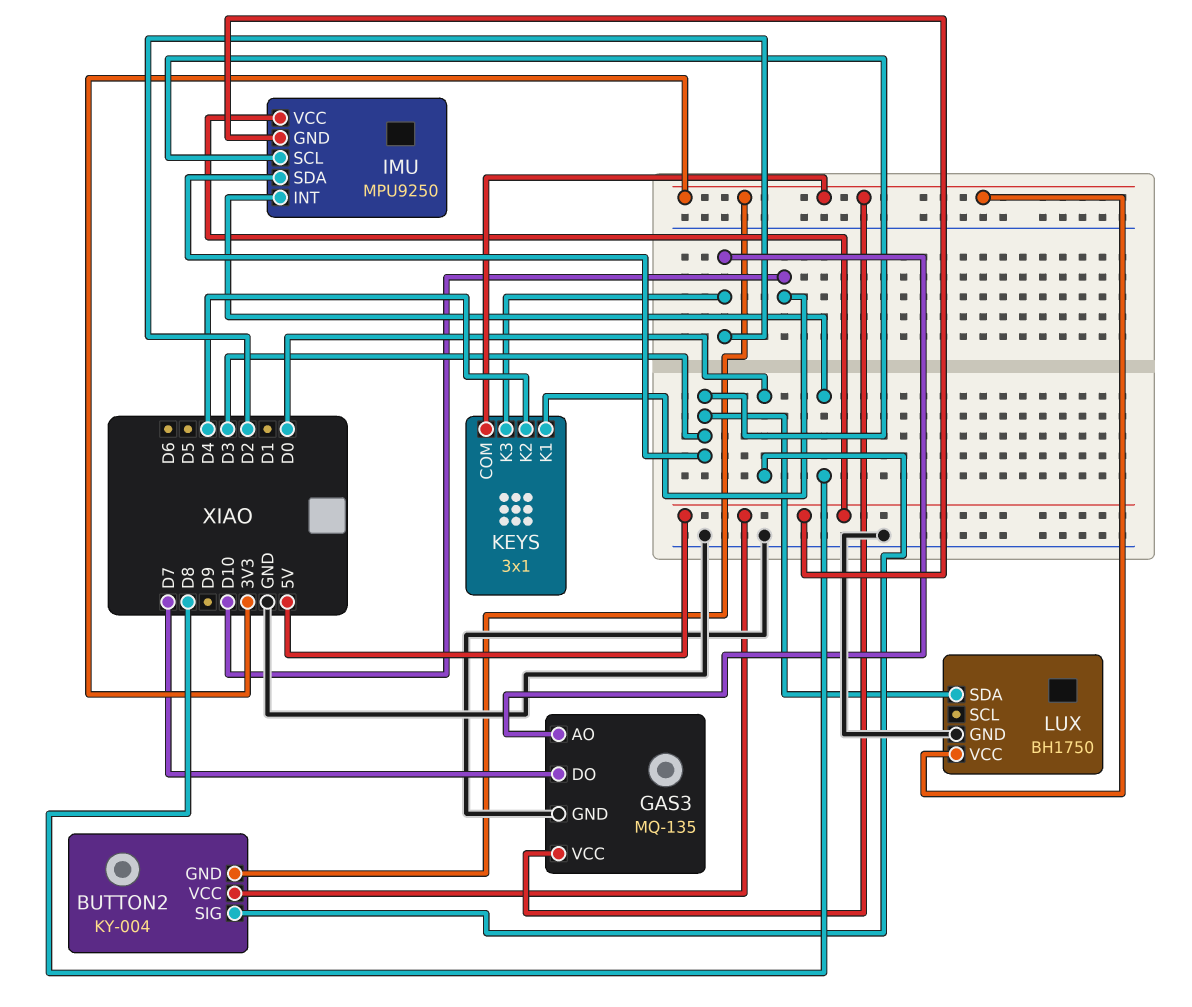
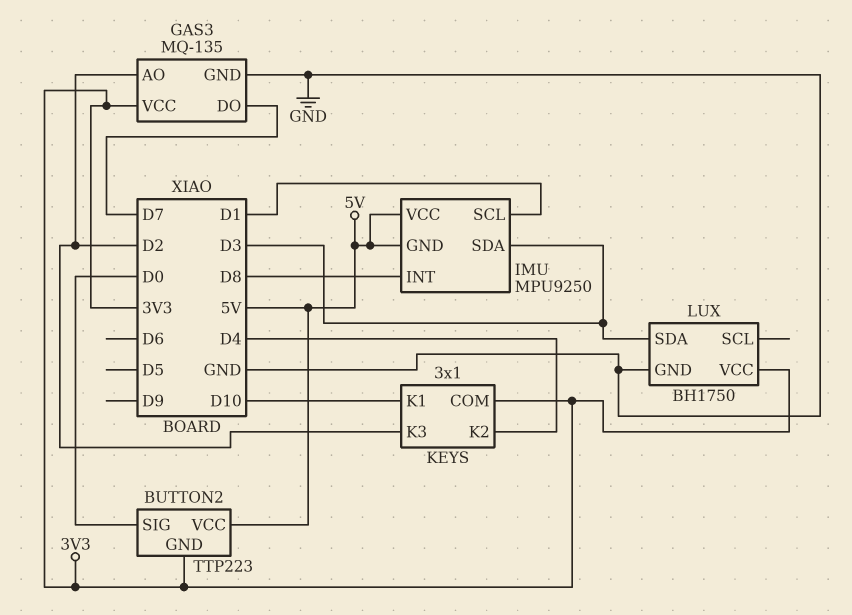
BUTTON2: KY-004 -> TTP223
IMU pin SCL: D3 -> D1

